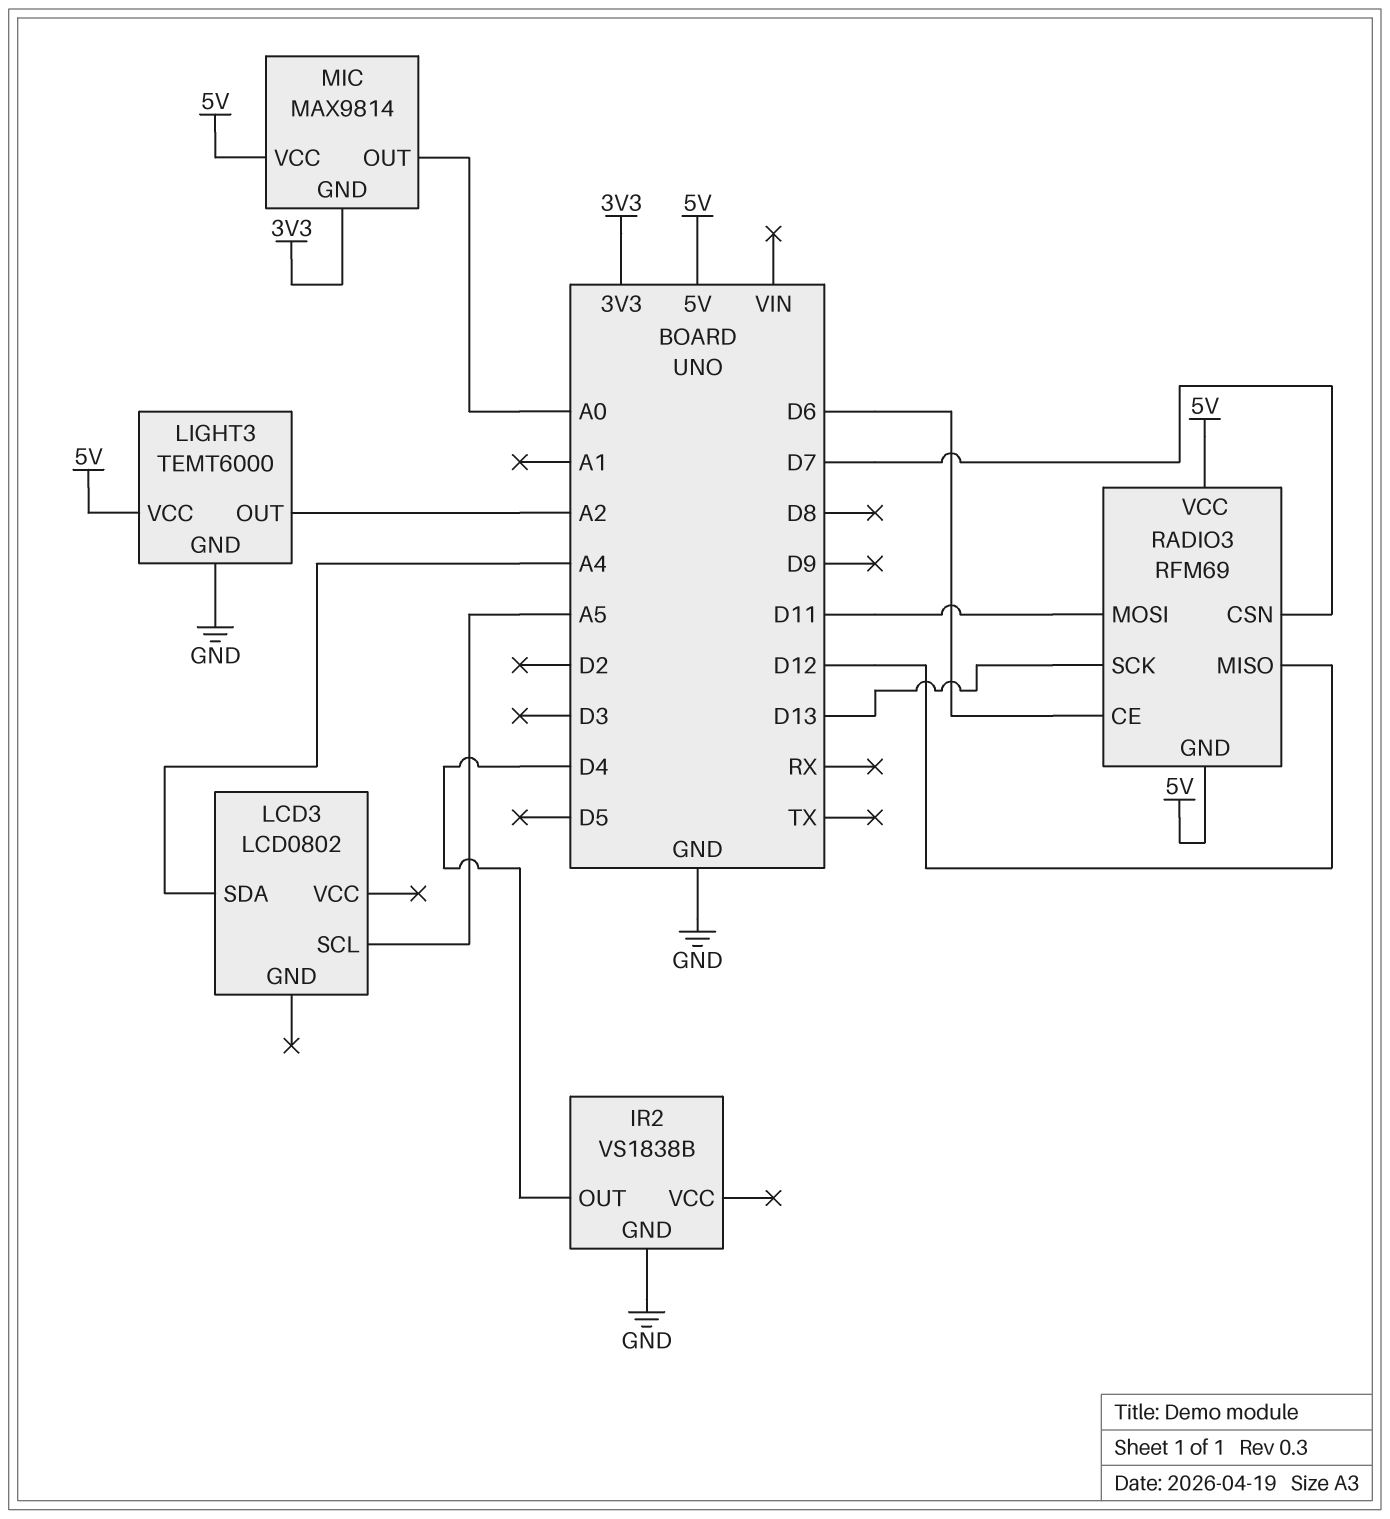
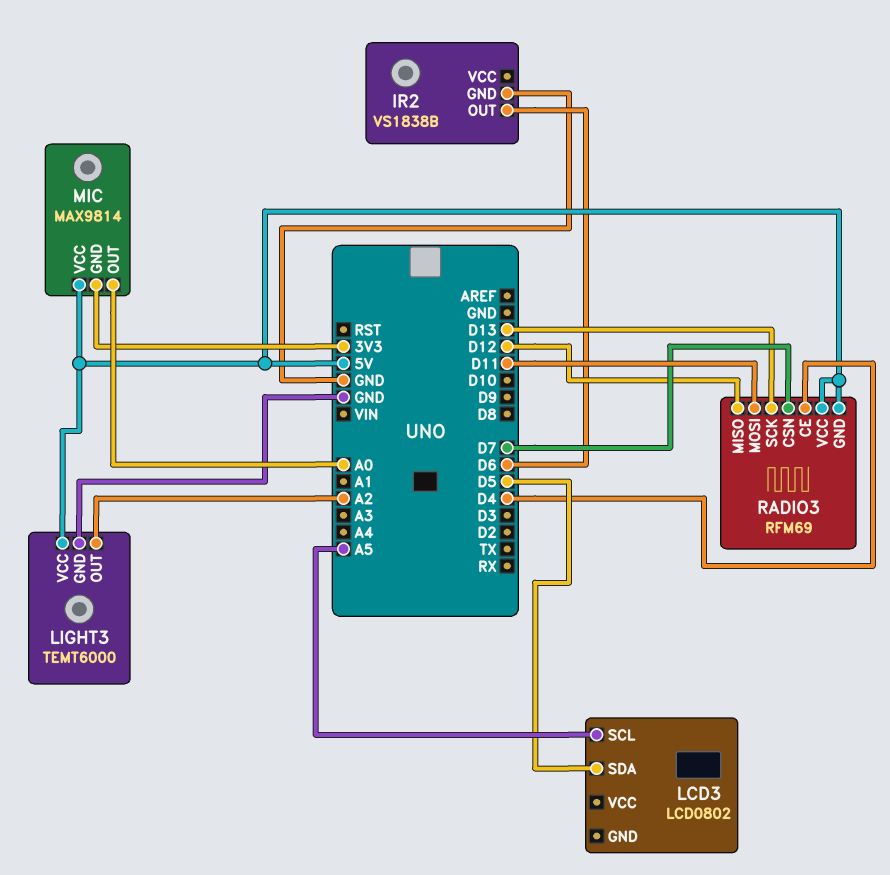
IR2 pin OUT: D4 -> D6
LCD3 pin SDA: A4 -> D5
RADIO3 pin CE: D6 -> D4

